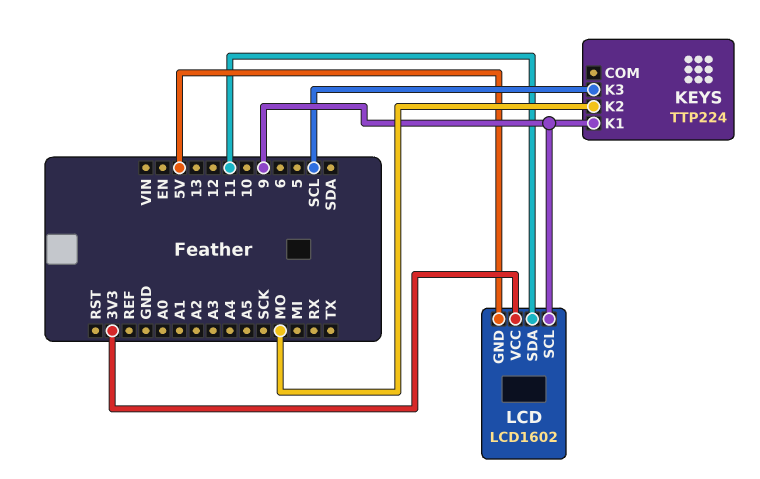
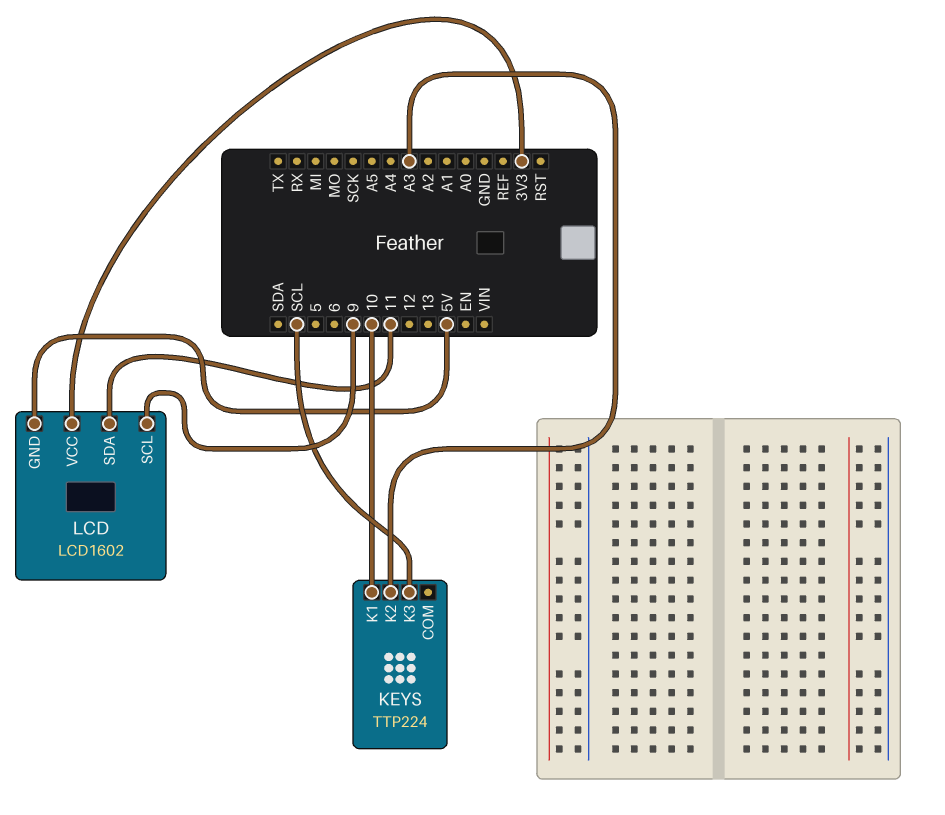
KEYS pin K1: 9 -> 10
KEYS pin K2: MO -> A3

